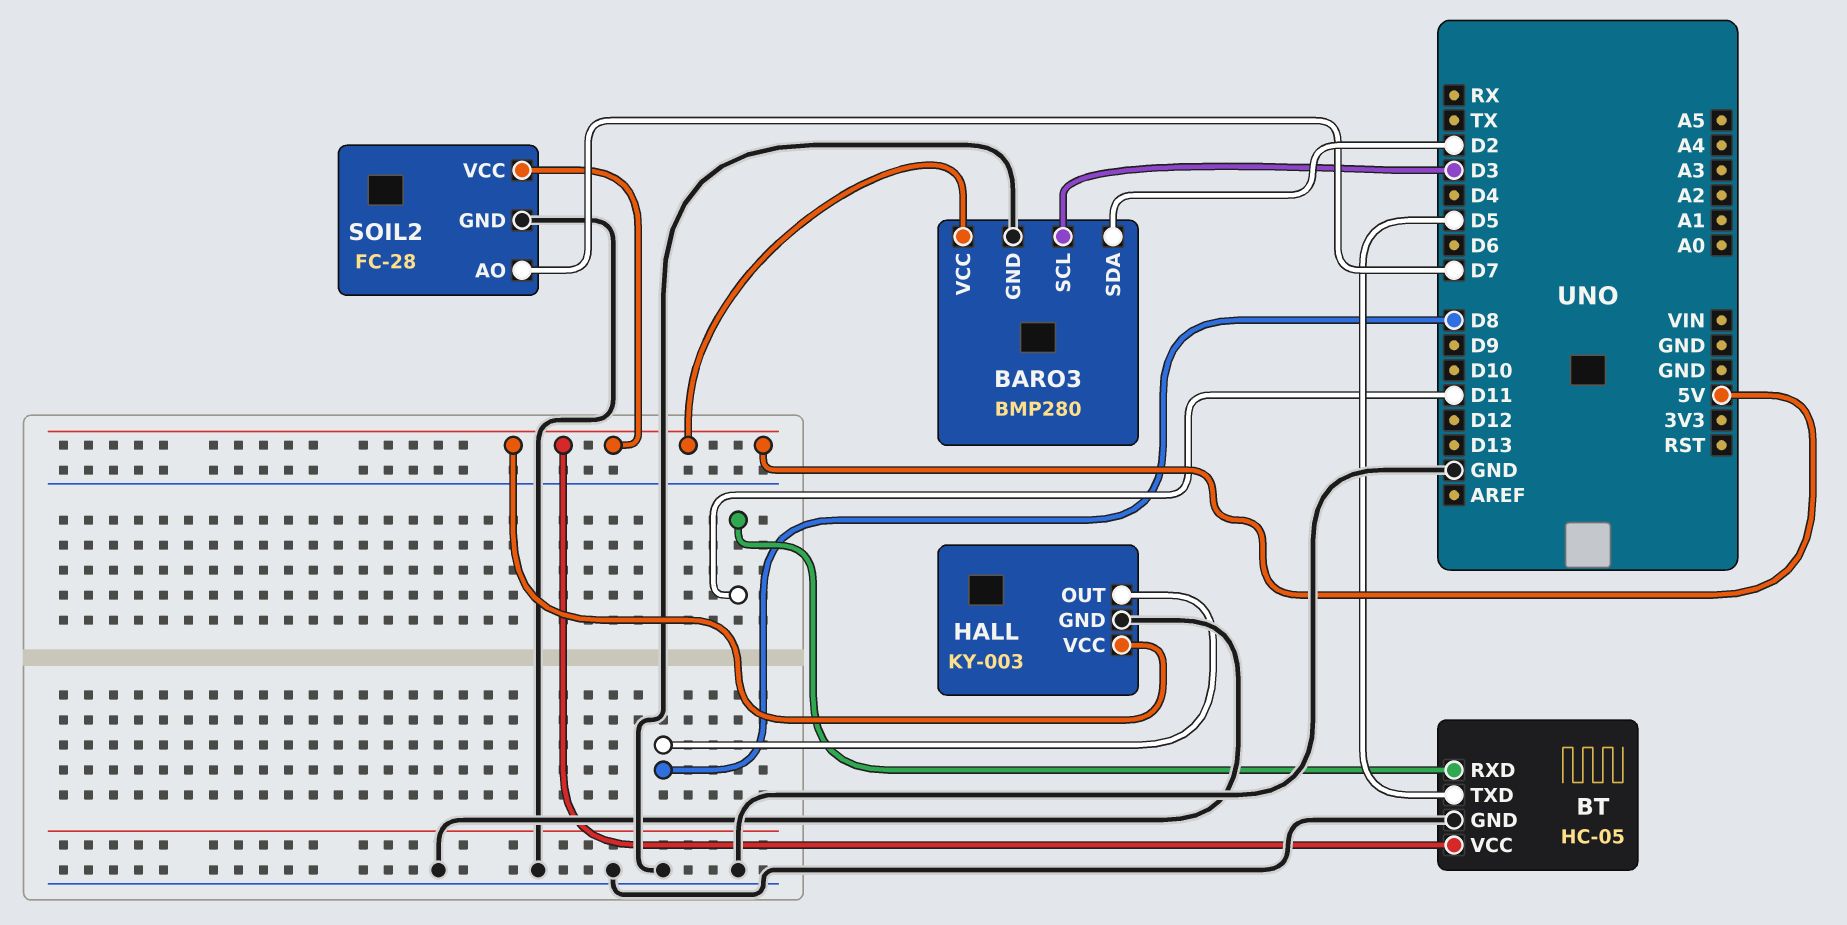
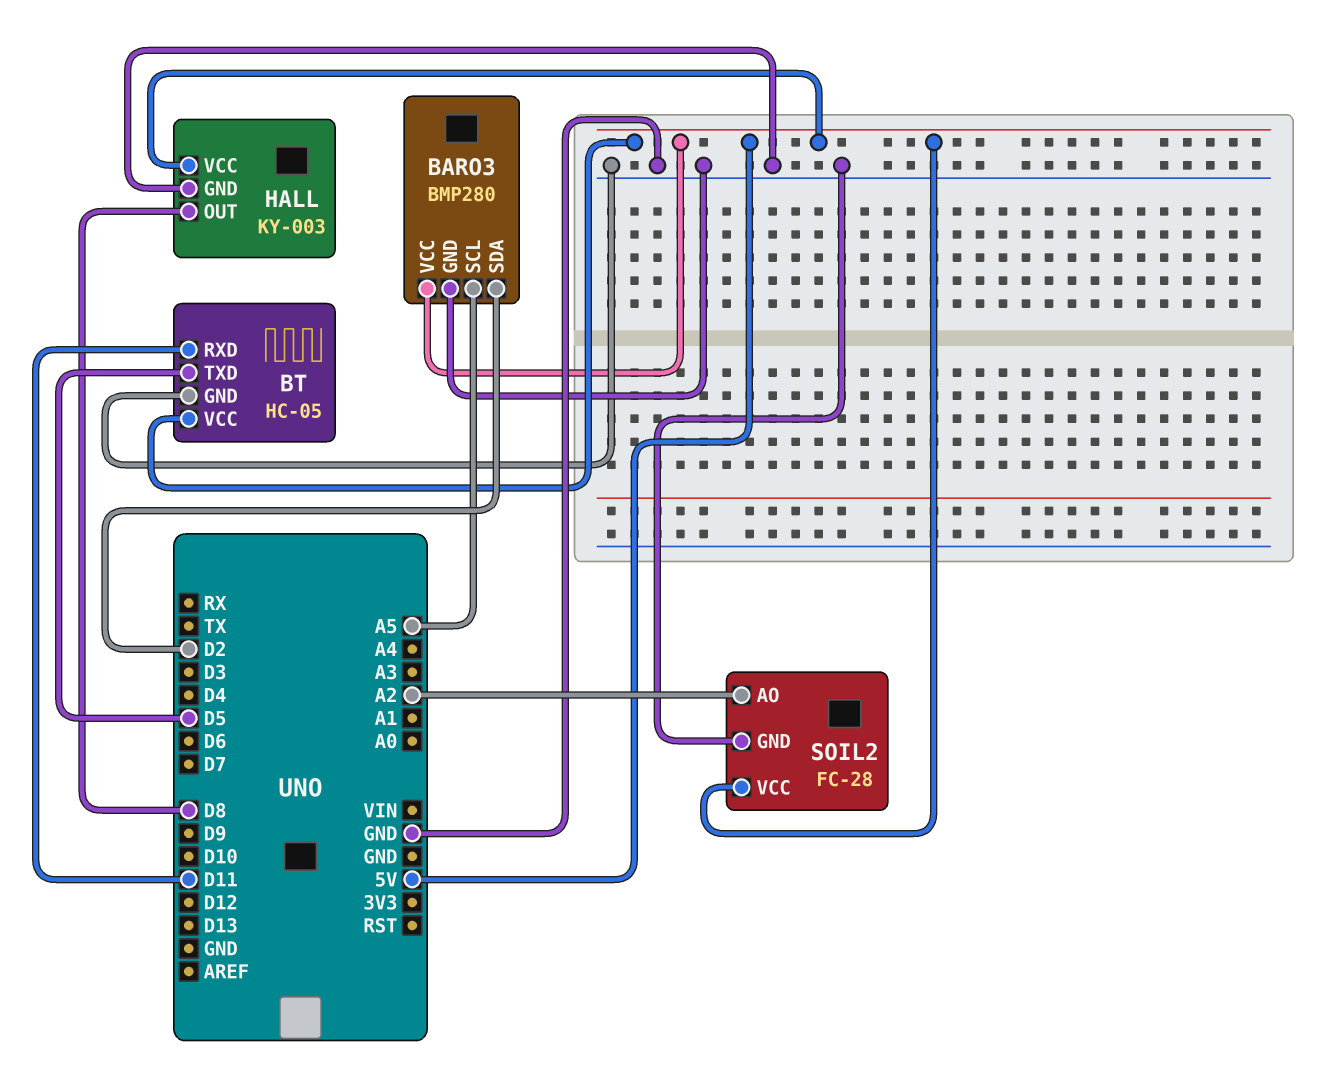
BARO3 pin SCL: D3 -> A5
SOIL2 pin AO: D7 -> A2

